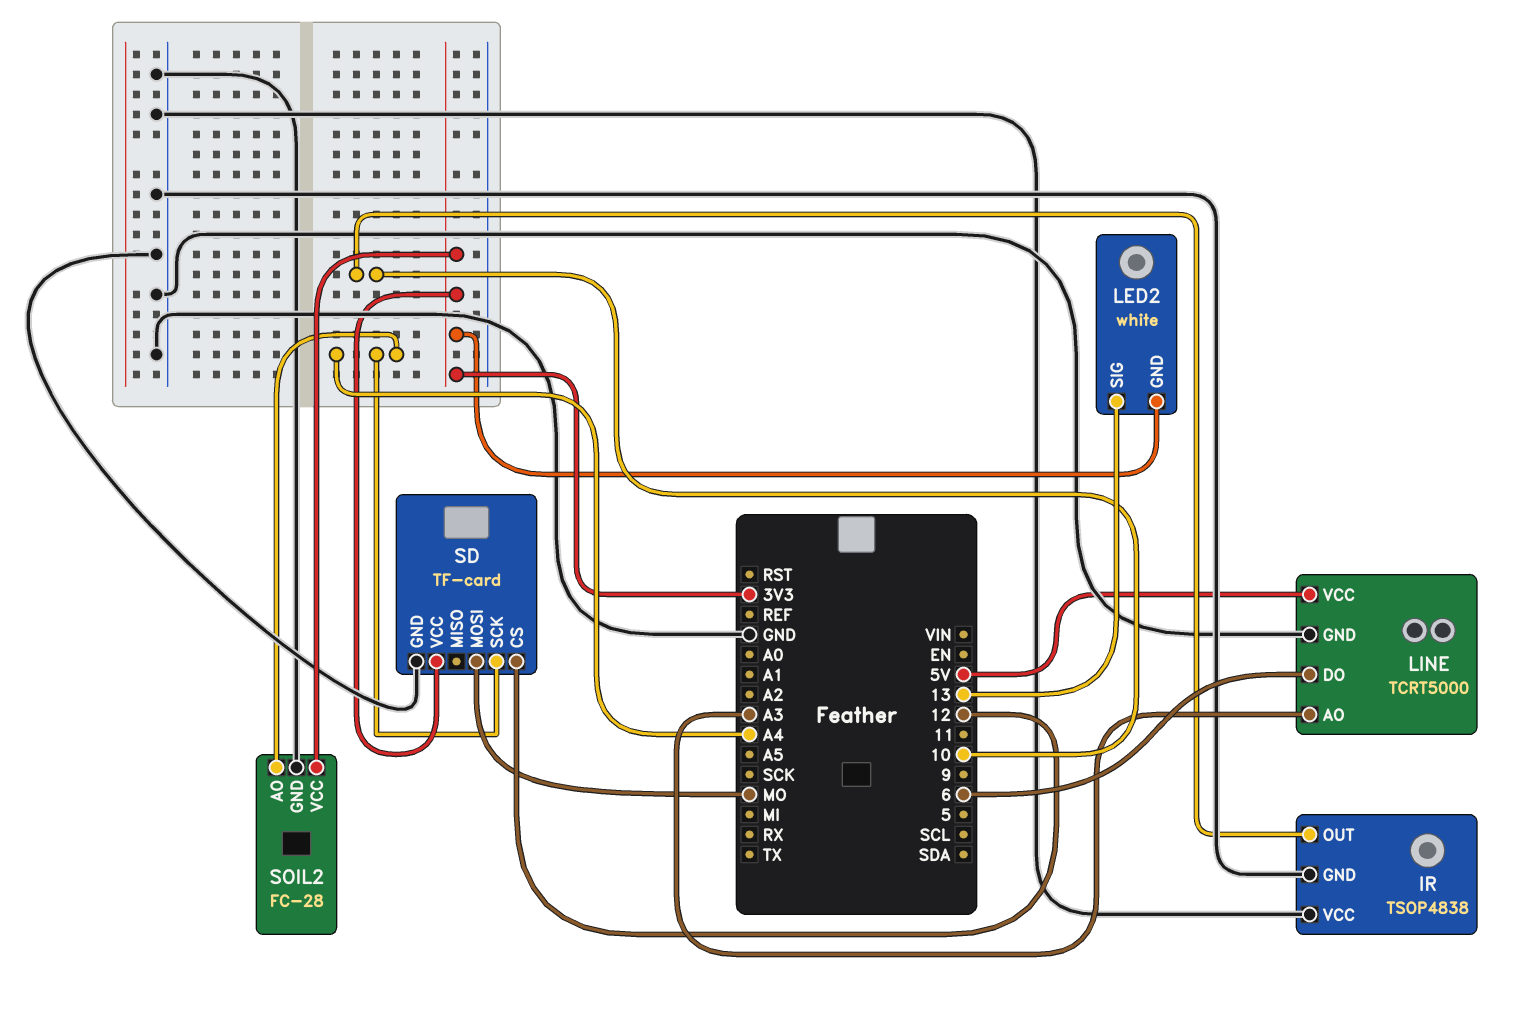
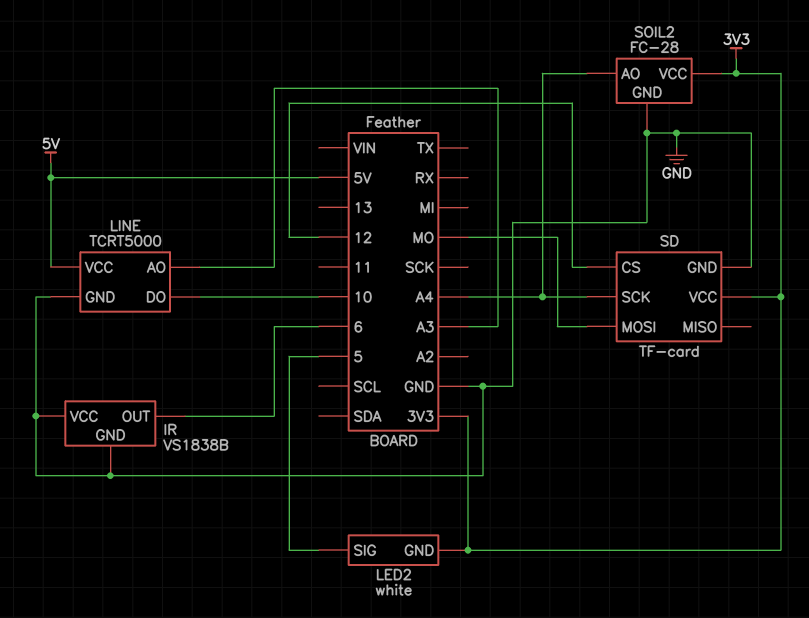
IR: TSOP4838 -> VS1838B
IR pin OUT: 10 -> 6
LED2 pin SIG: 13 -> 5
LINE pin DO: 6 -> 10

